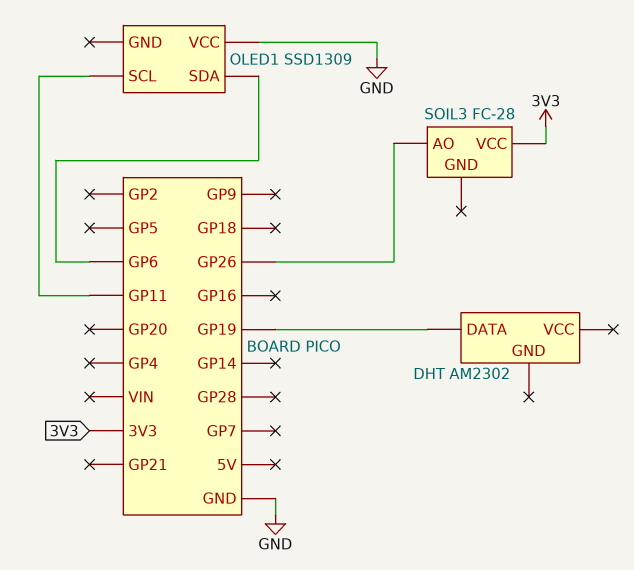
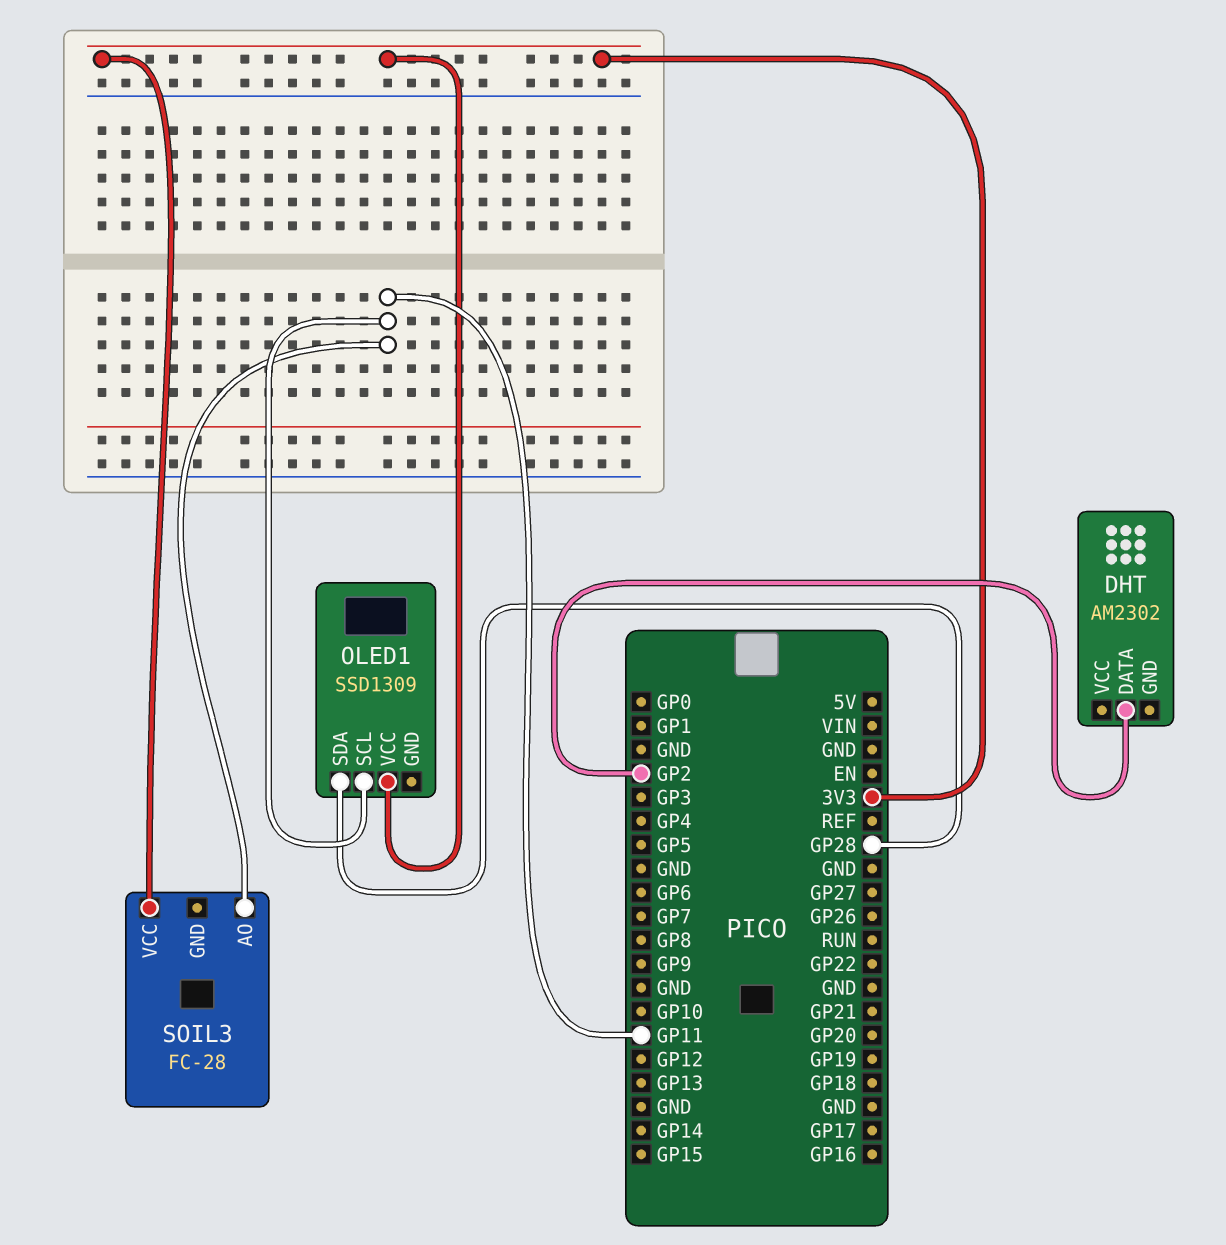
DHT pin DATA: GP19 -> GP2
OLED1 pin SDA: GP6 -> GP28
OLED1 pin VCC: GND -> 3V3
SOIL3 pin AO: GP26 -> GP11

